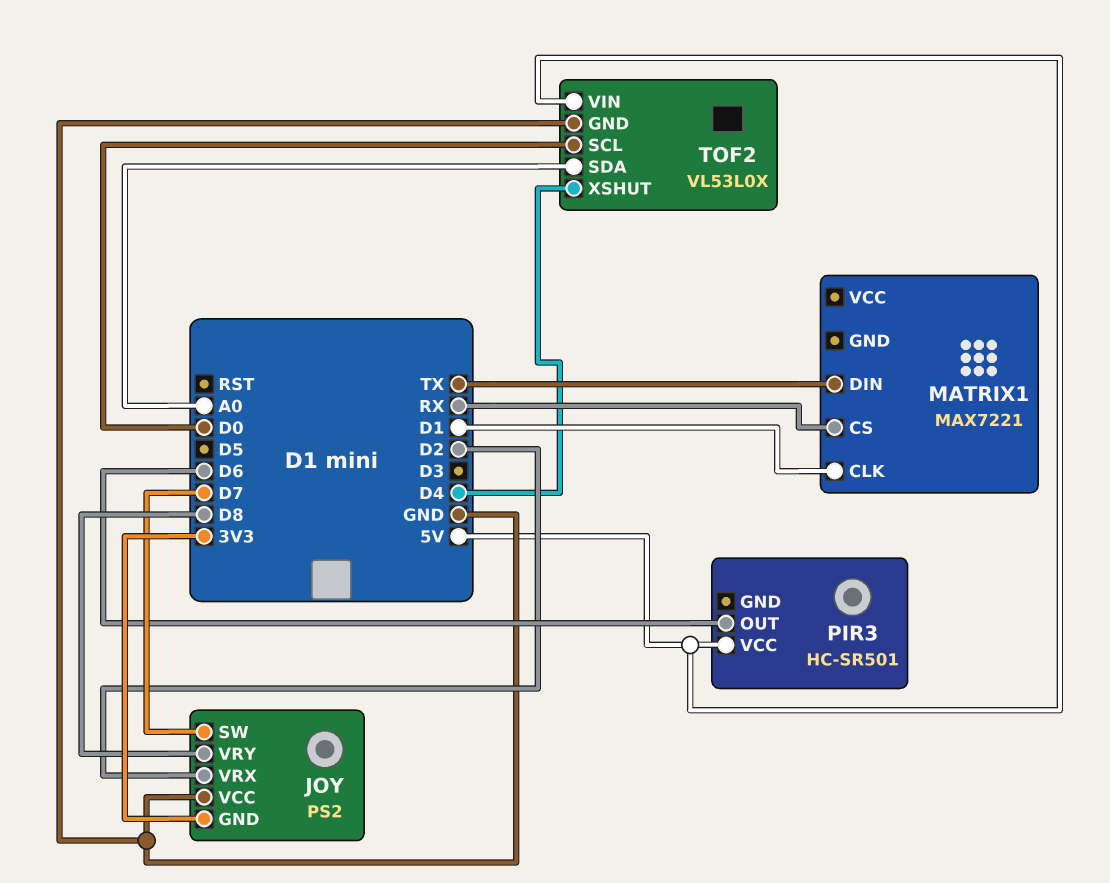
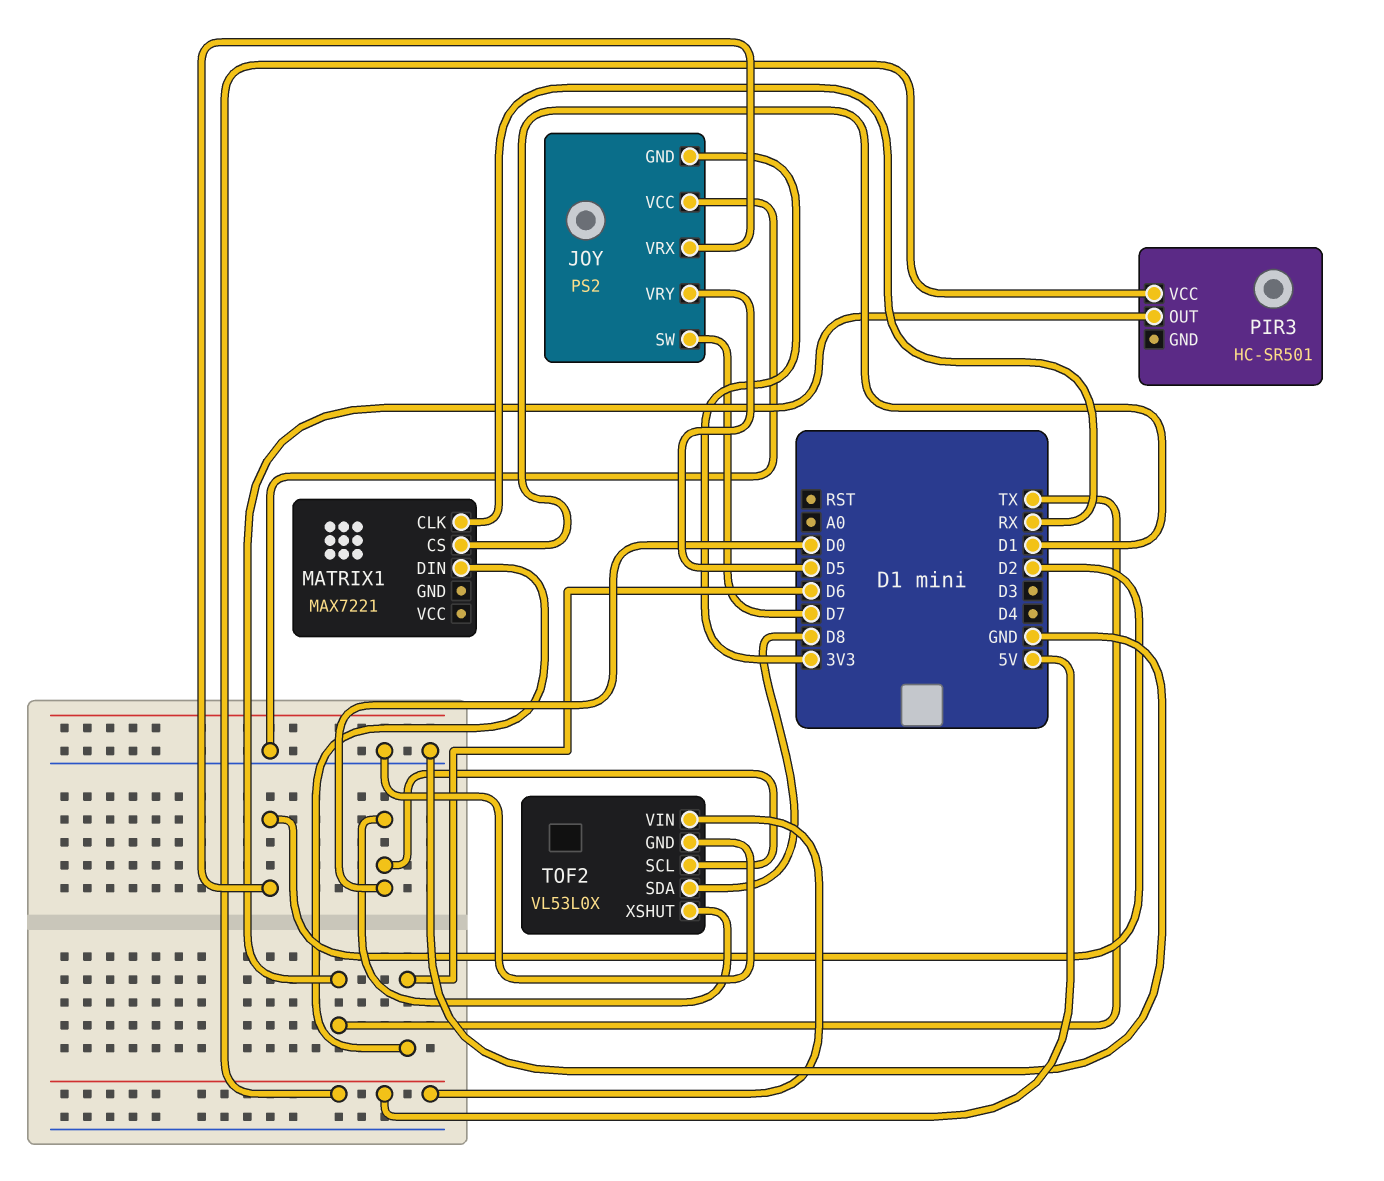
JOY pin VRY: D8 -> D5
MATRIX1 pin CLK: D1 -> RX
MATRIX1 pin CS: RX -> D1
MATRIX1 pin DIN: TX -> D6
PIR3 pin OUT: D6 -> TX
TOF2 pin SDA: A0 -> D8
TOF2 pin XSHUT: D4 -> D0

